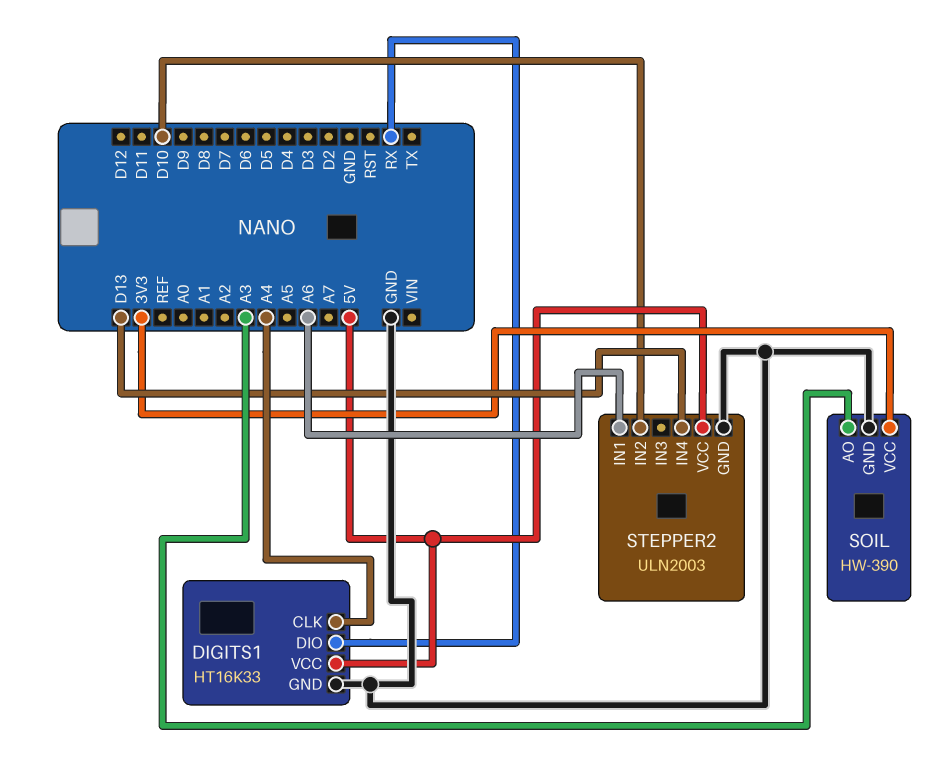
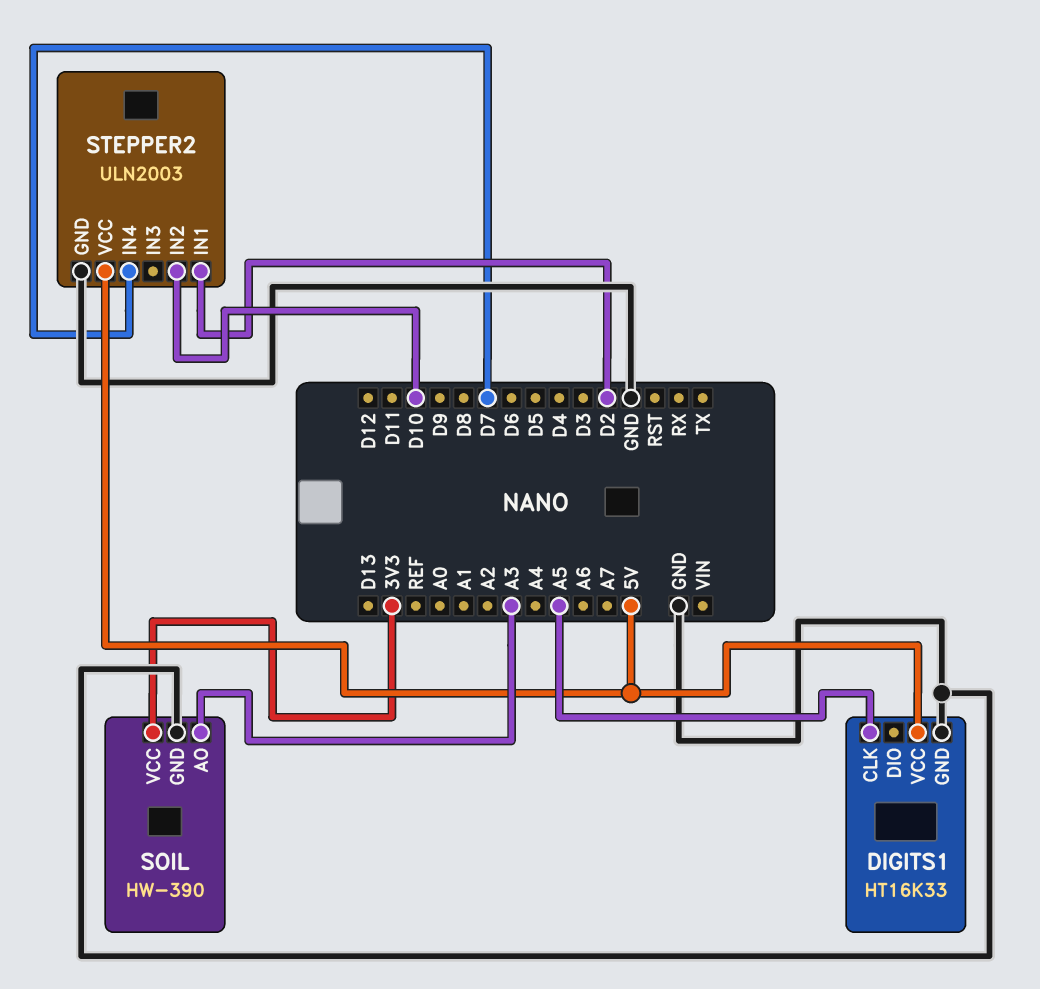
DIGITS1 pin CLK: A4 -> A5
DIGITS1 pin DIO: RX -> none
STEPPER2 pin IN1: A6 -> D2
STEPPER2 pin IN4: D13 -> D7

